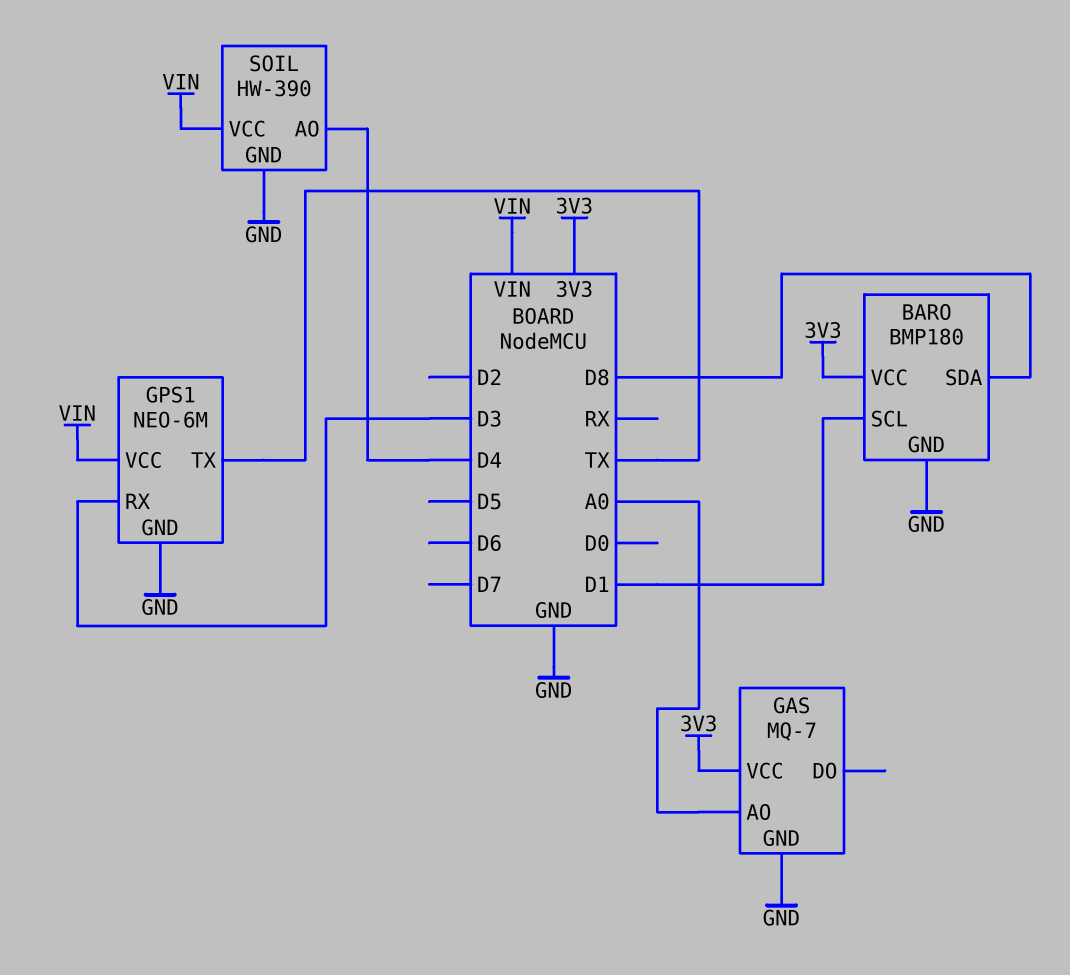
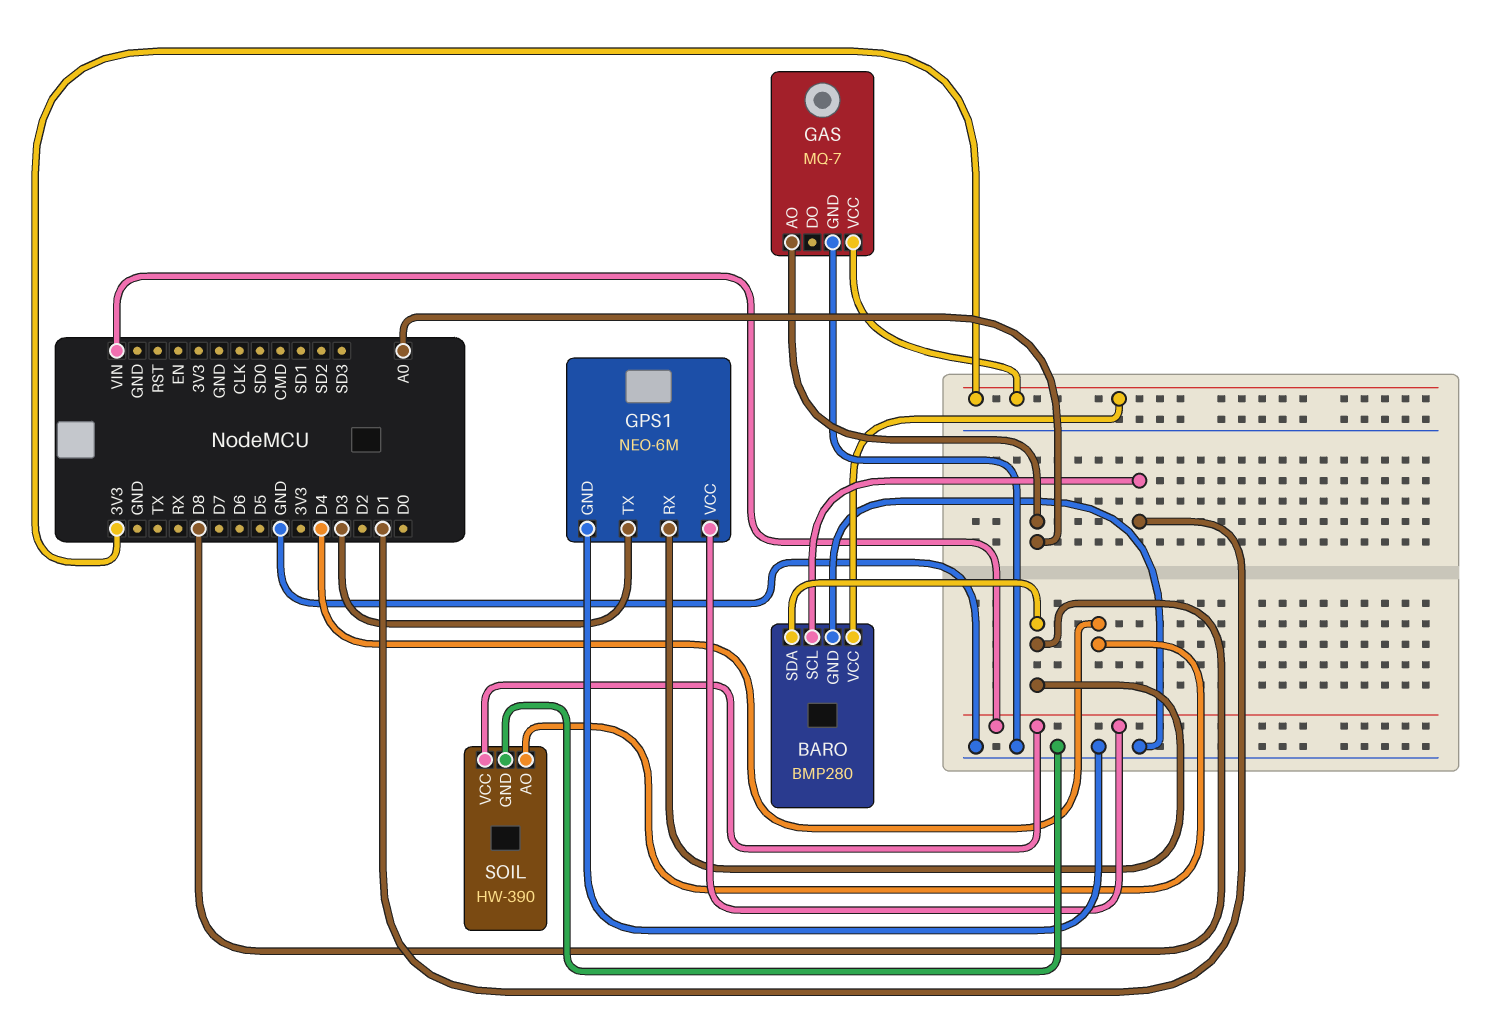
BARO: BMP180 -> BMP280
GPS1 pin RX: D3 -> D8
GPS1 pin TX: TX -> D3

